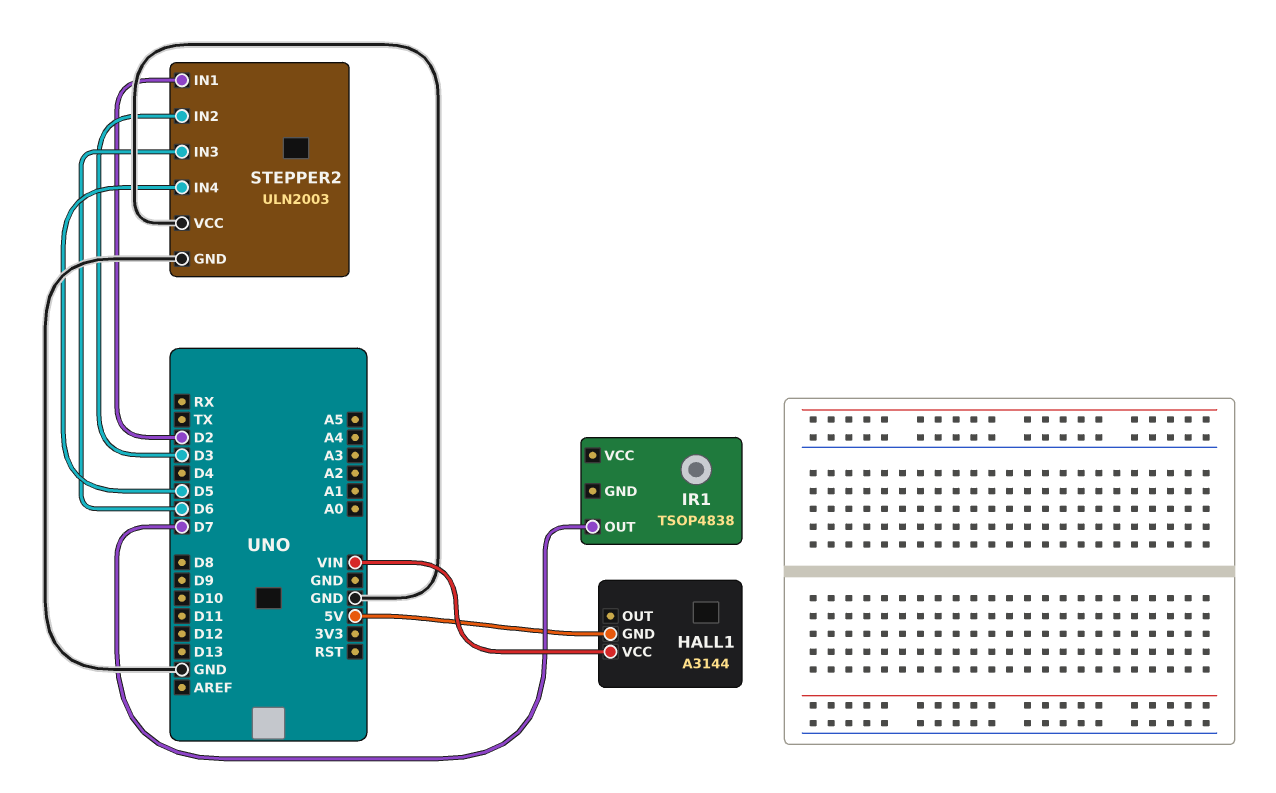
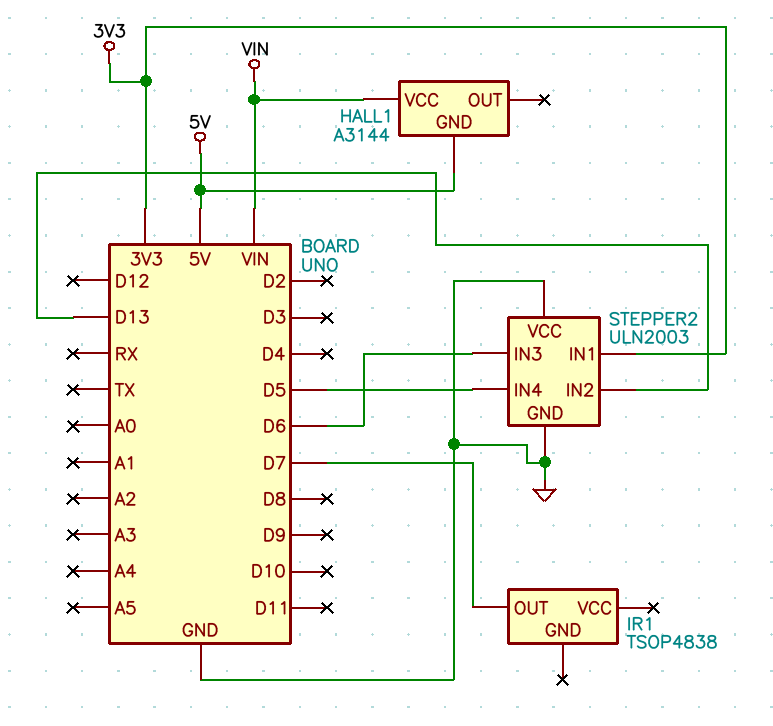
STEPPER2 pin IN1: D2 -> 3V3
STEPPER2 pin IN2: D3 -> D13

